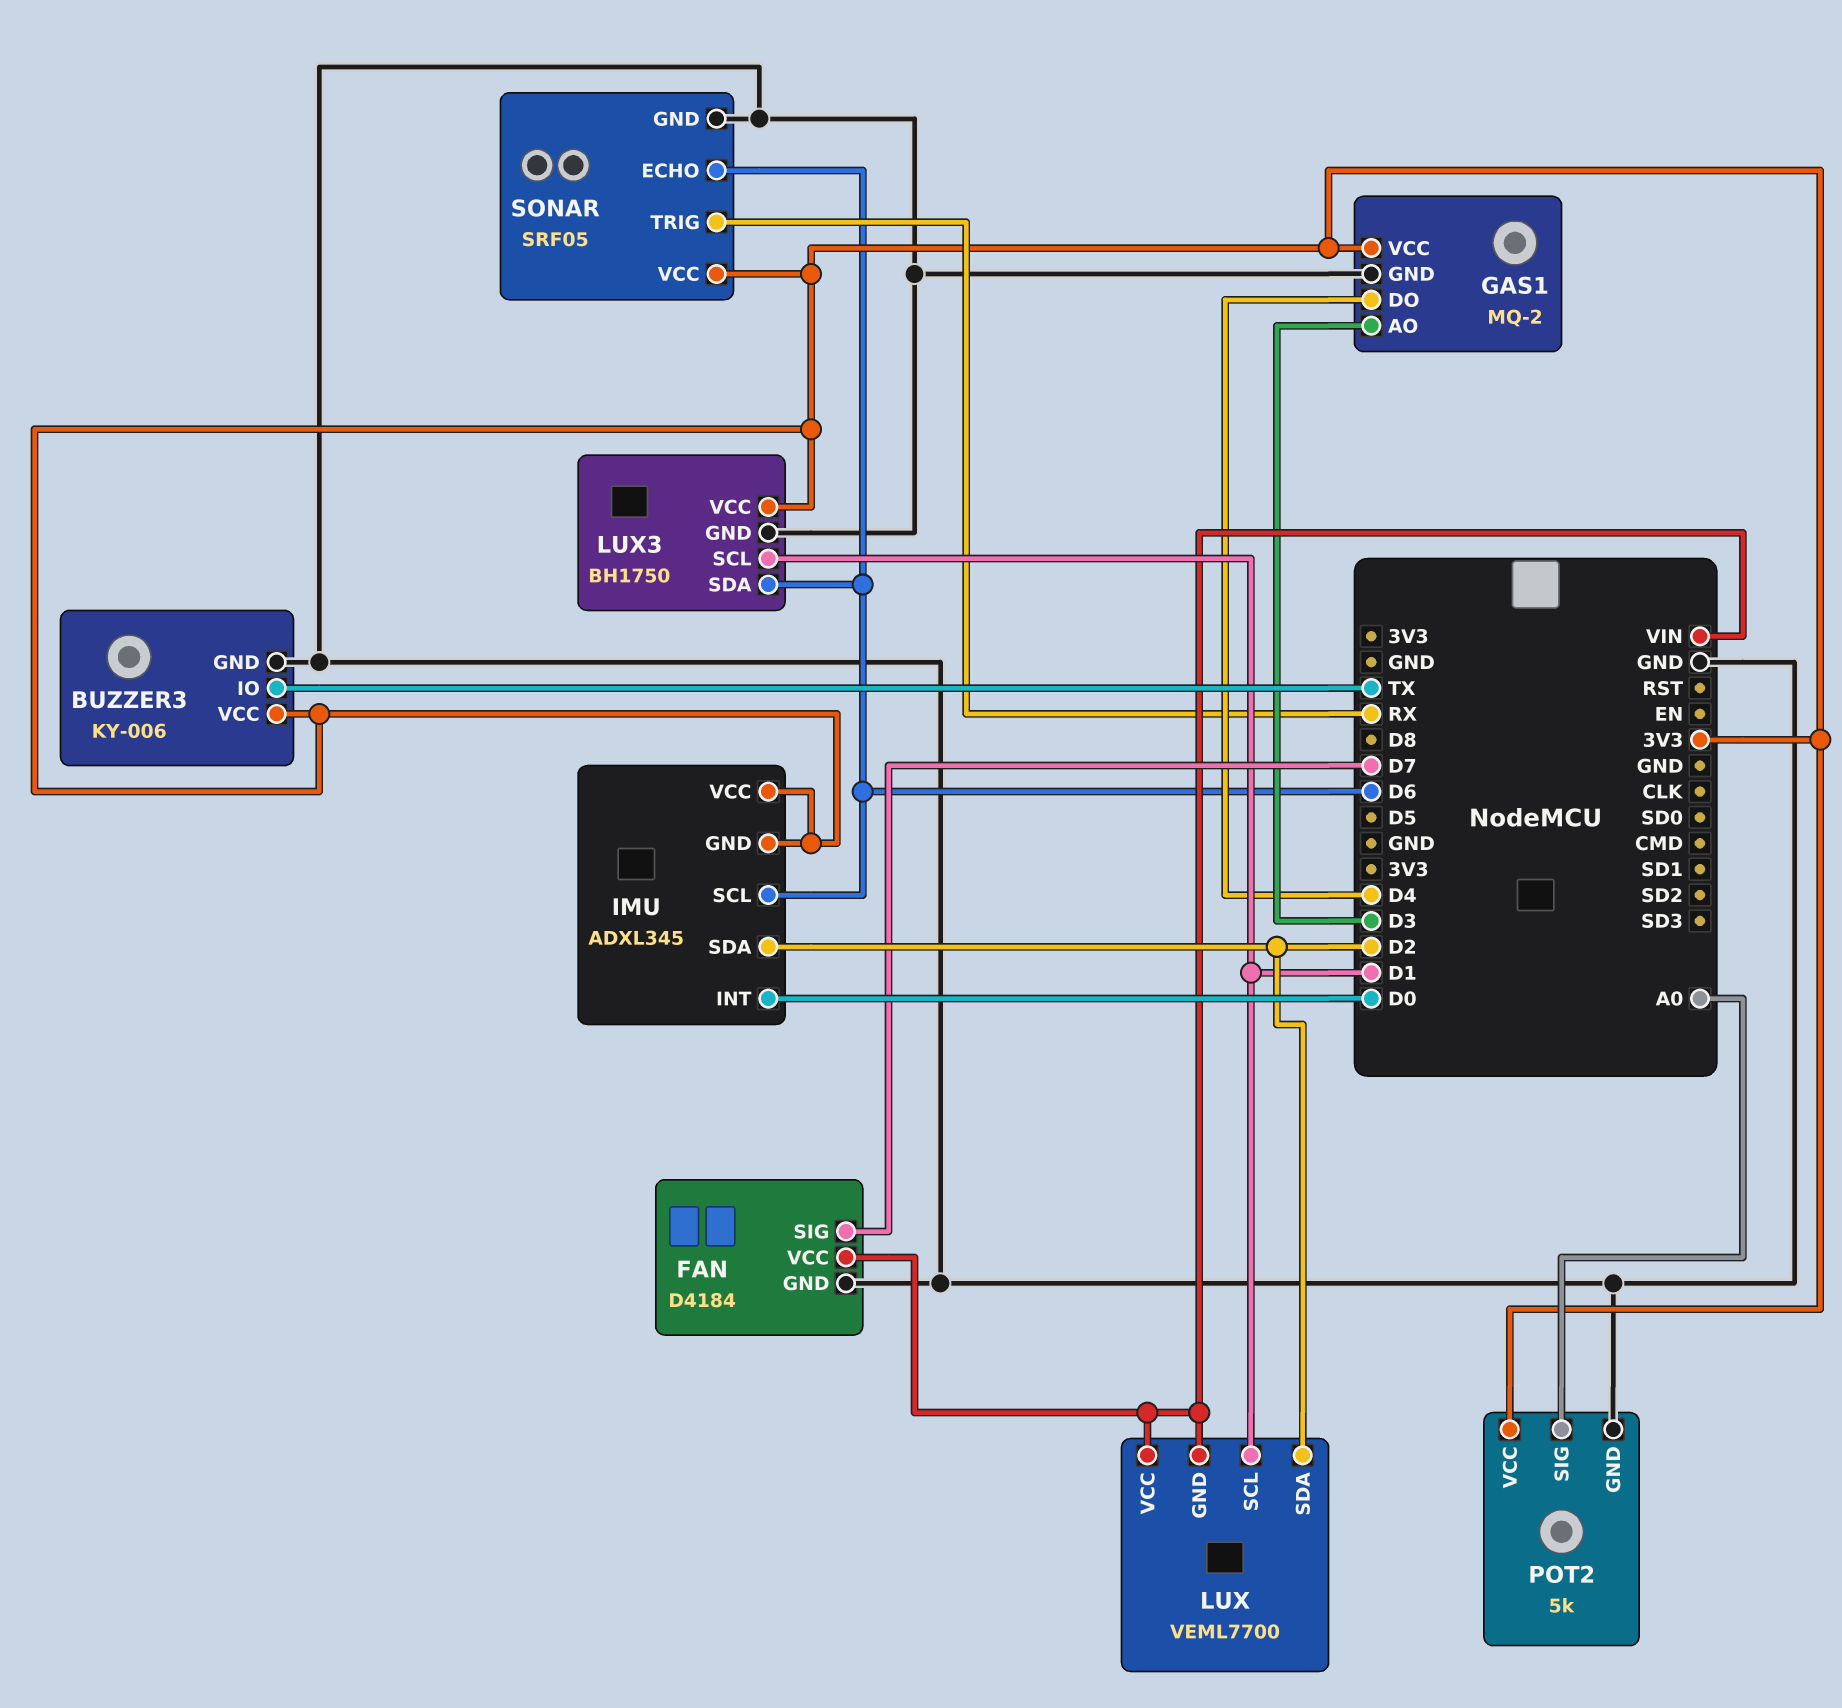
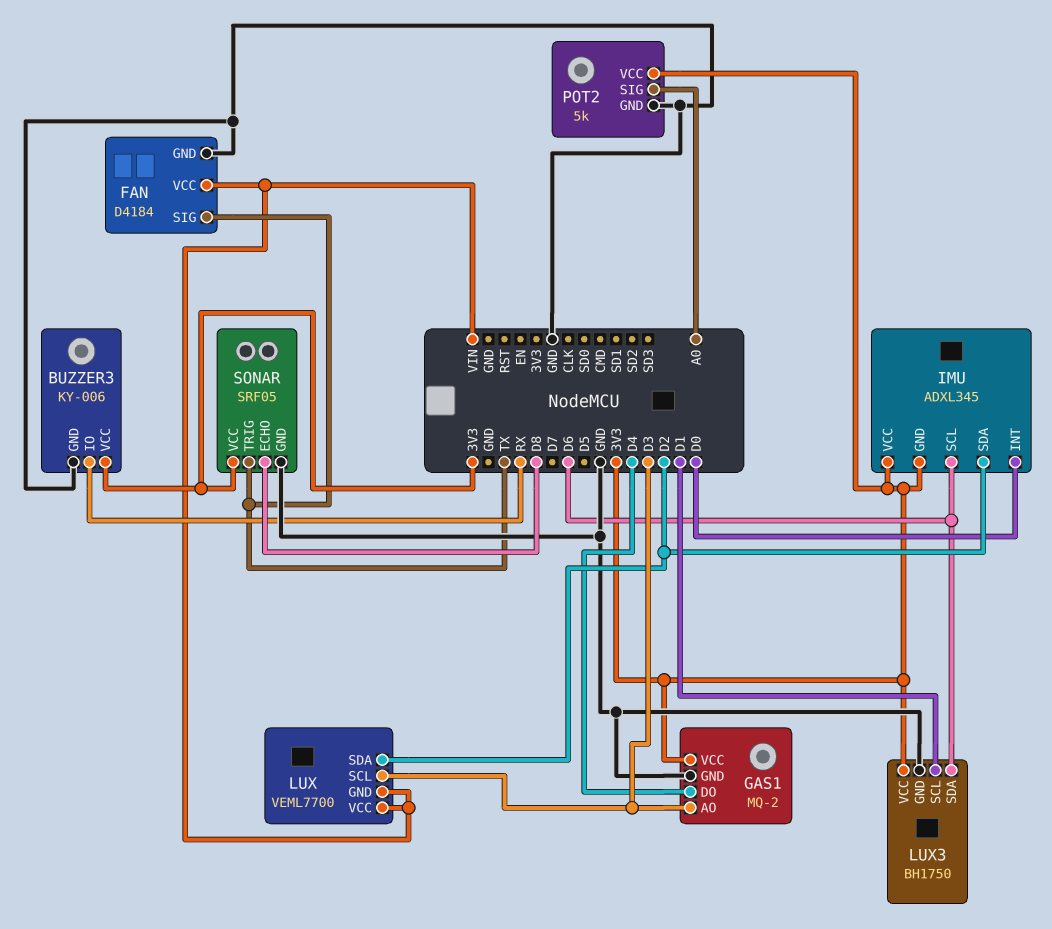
BUZZER3 pin IO: TX -> RX
FAN pin SIG: D7 -> TX
LUX pin SCL: D1 -> D3
SONAR pin ECHO: D6 -> D8
SONAR pin TRIG: RX -> TX

